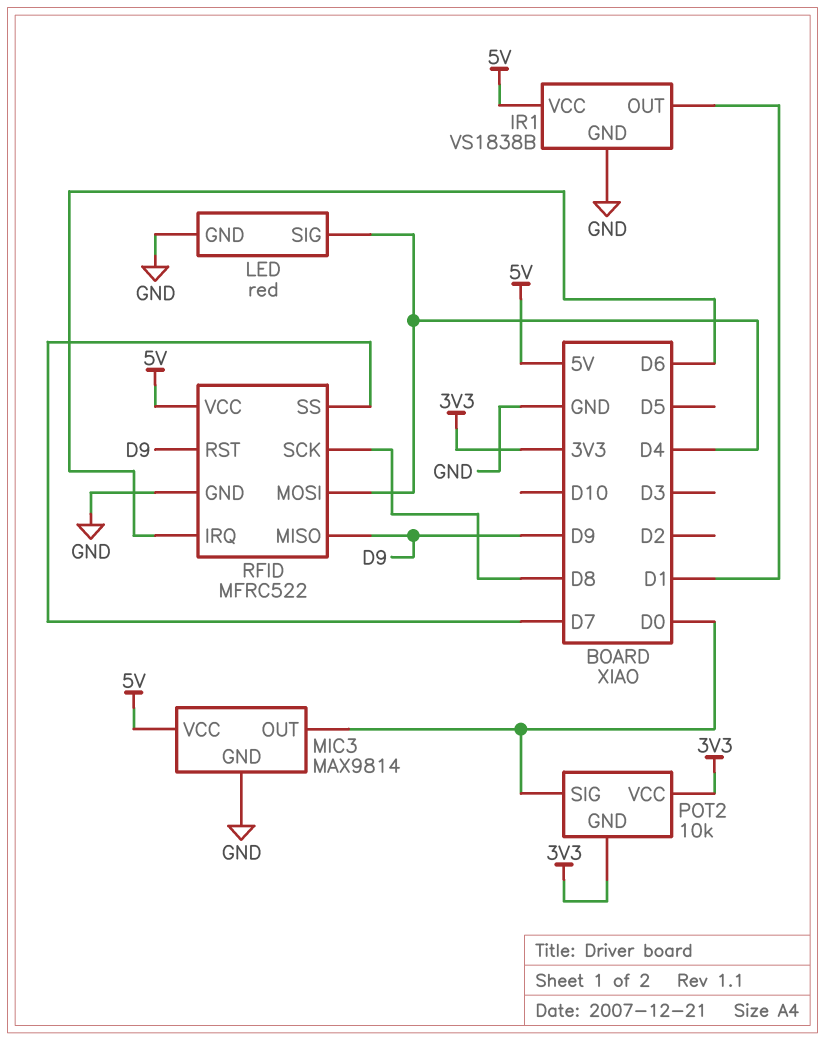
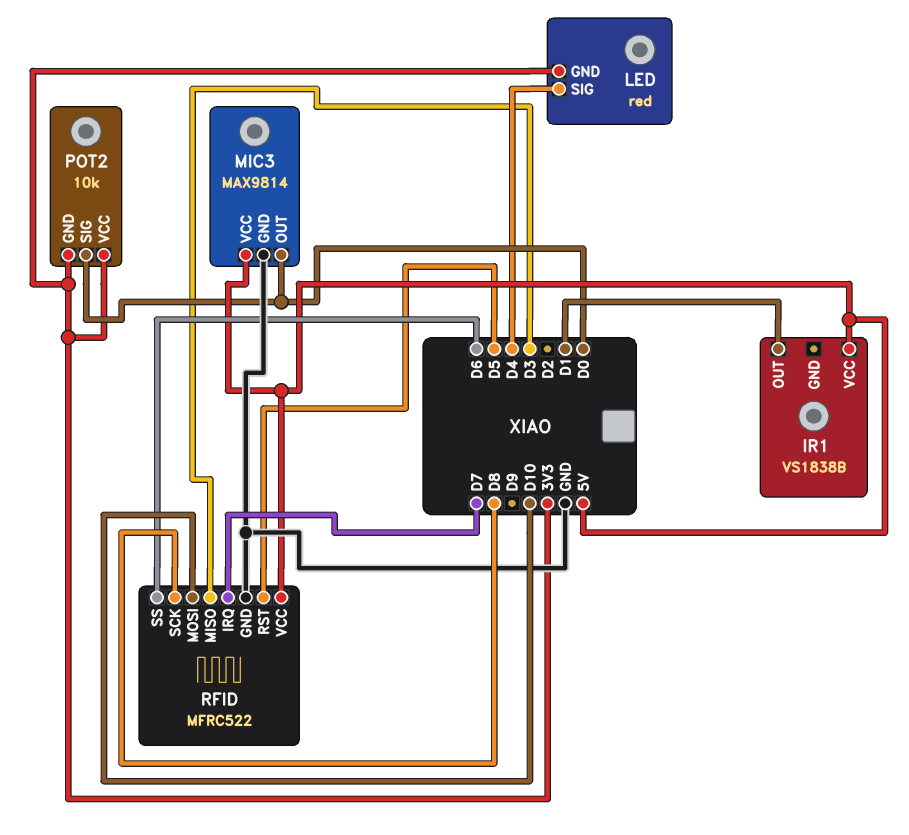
IR1 pin GND: GND -> none
LED pin GND: GND -> 3V3
RFID pin IRQ: D6 -> D7
RFID pin MISO: D9 -> D3
RFID pin MOSI: D4 -> D10
RFID pin RST: D9 -> D5
RFID pin SS: D7 -> D6

